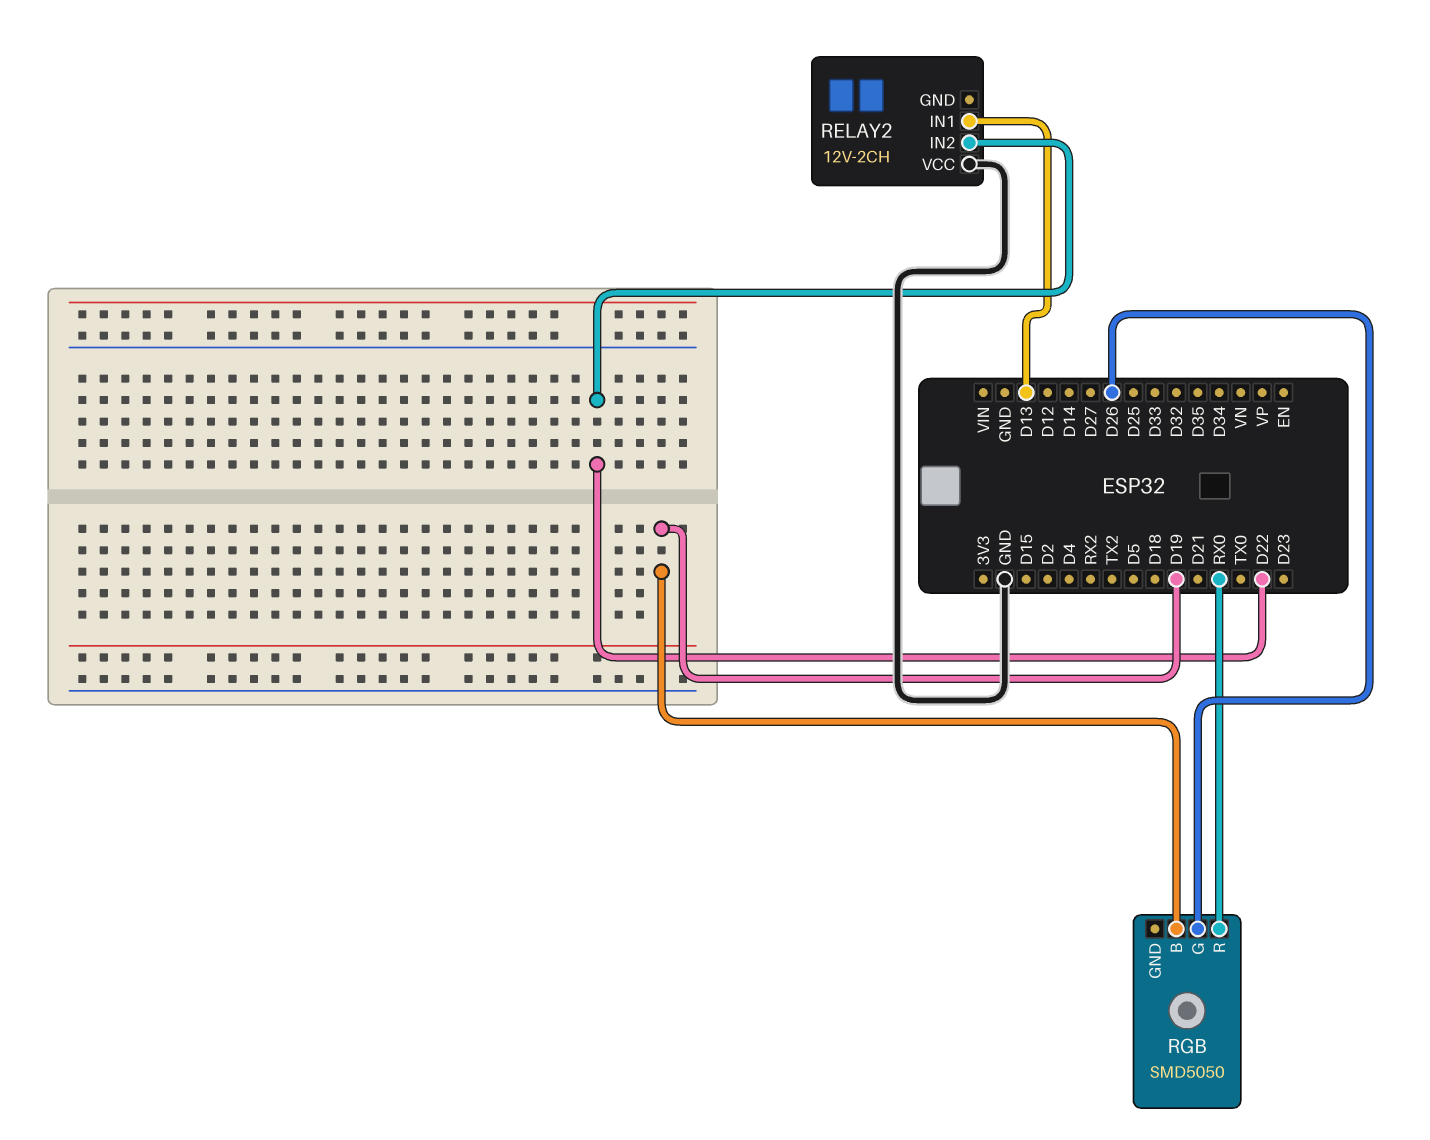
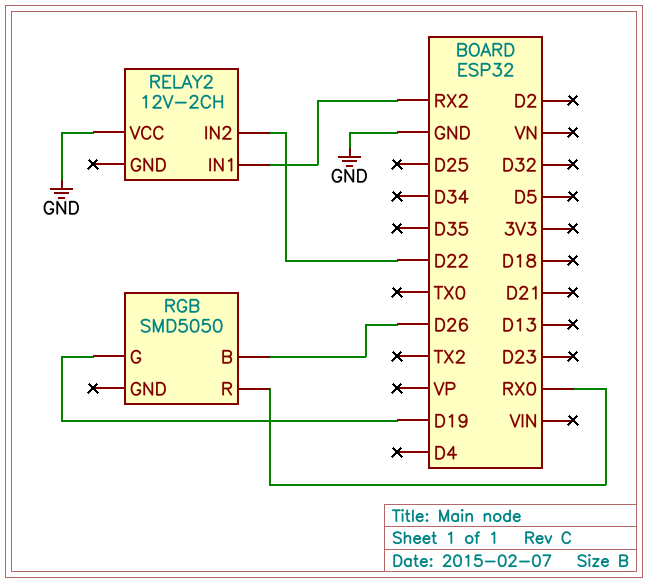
RELAY2 pin IN1: D13 -> RX2
RGB pin B: D19 -> D26
RGB pin G: D26 -> D19

